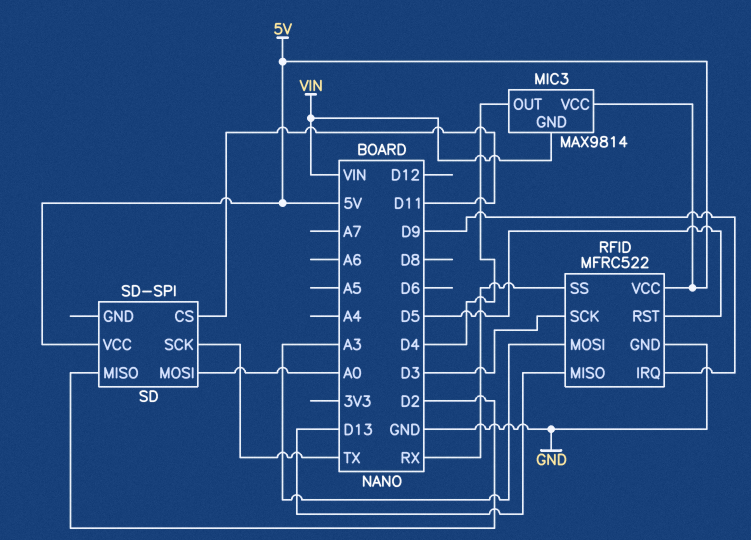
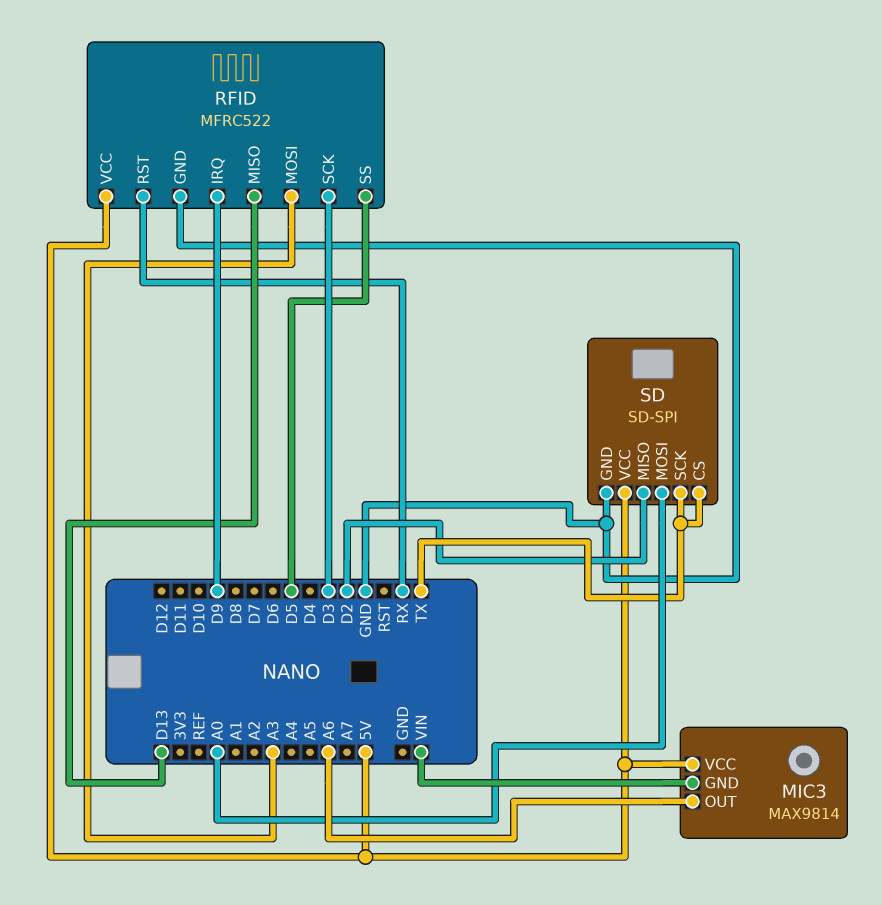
MIC3 pin OUT: D4 -> A6
RFID pin RST: D5 -> RX
RFID pin SS: RX -> D5
SD pin CS: D11 -> TX
SD pin GND: none -> GND

